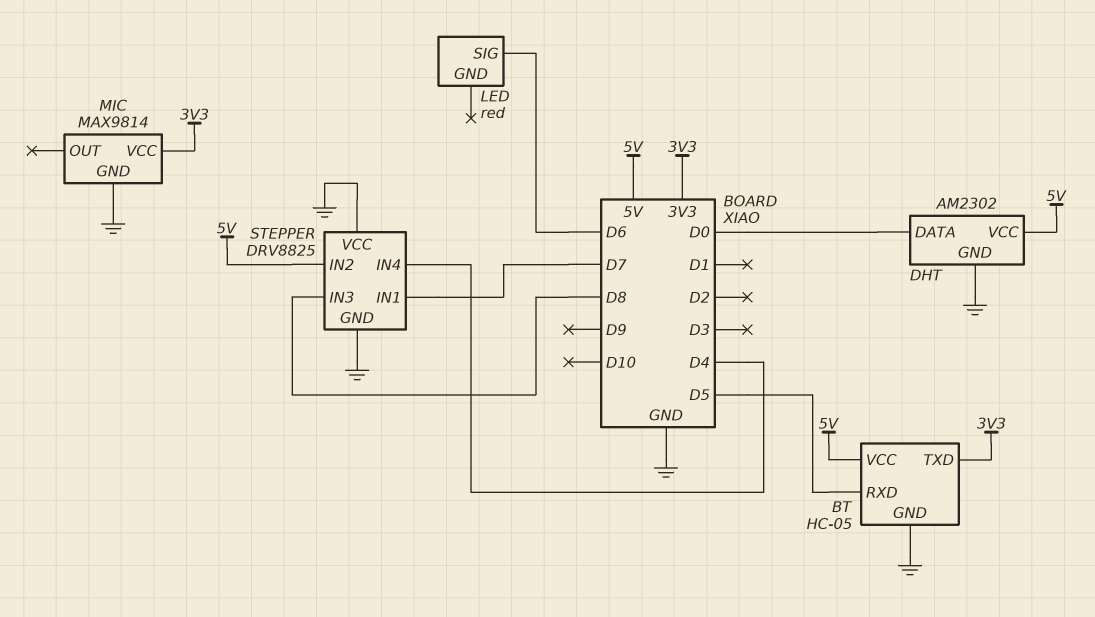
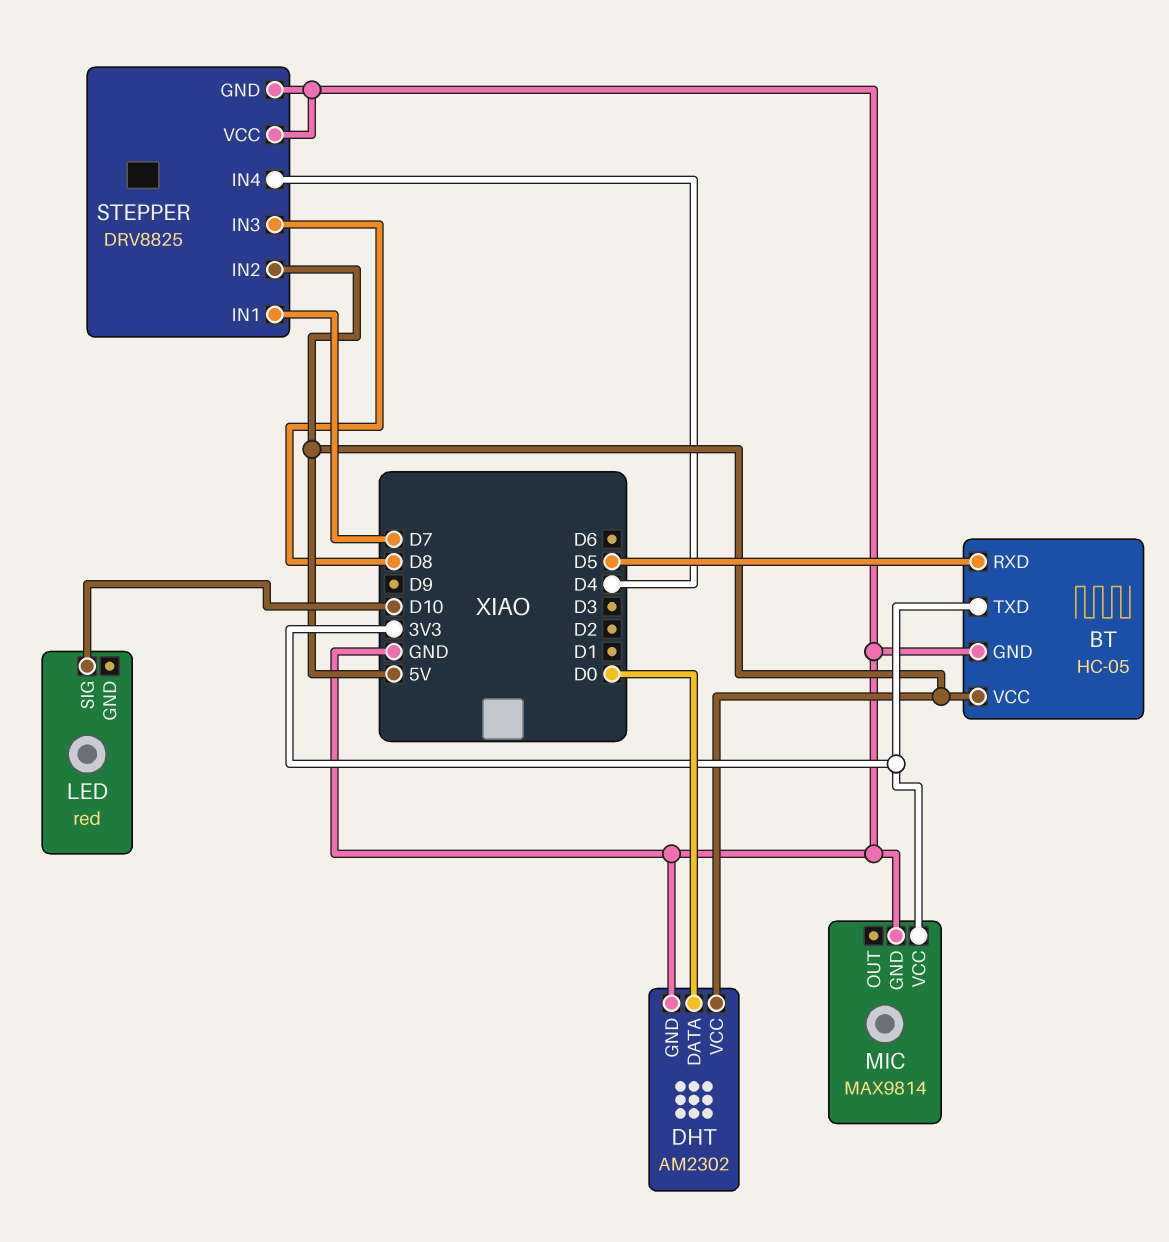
LED pin SIG: D6 -> D10

